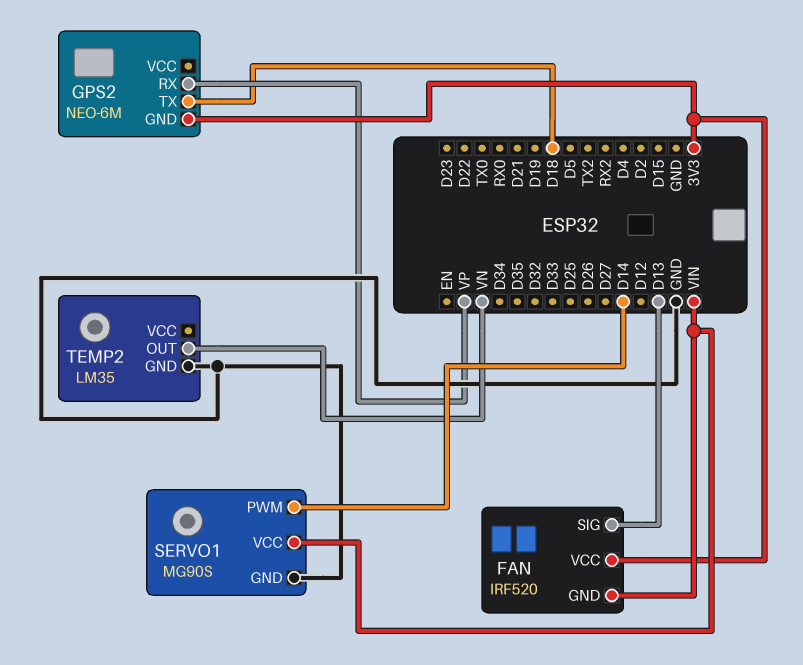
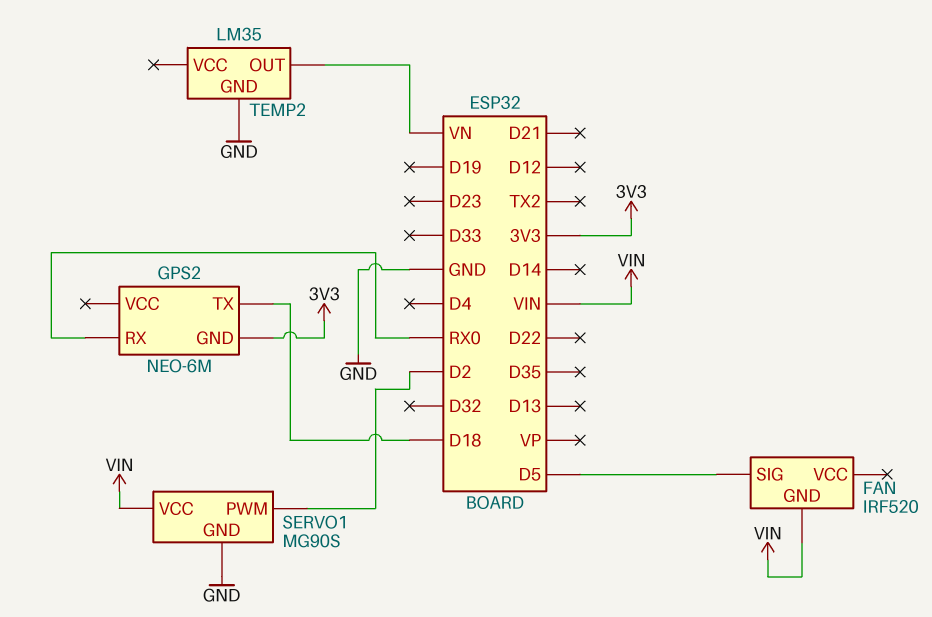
FAN pin SIG: D13 -> D5
FAN pin VCC: 3V3 -> none
GPS2 pin RX: VP -> RX0
SERVO1 pin PWM: D14 -> D2

